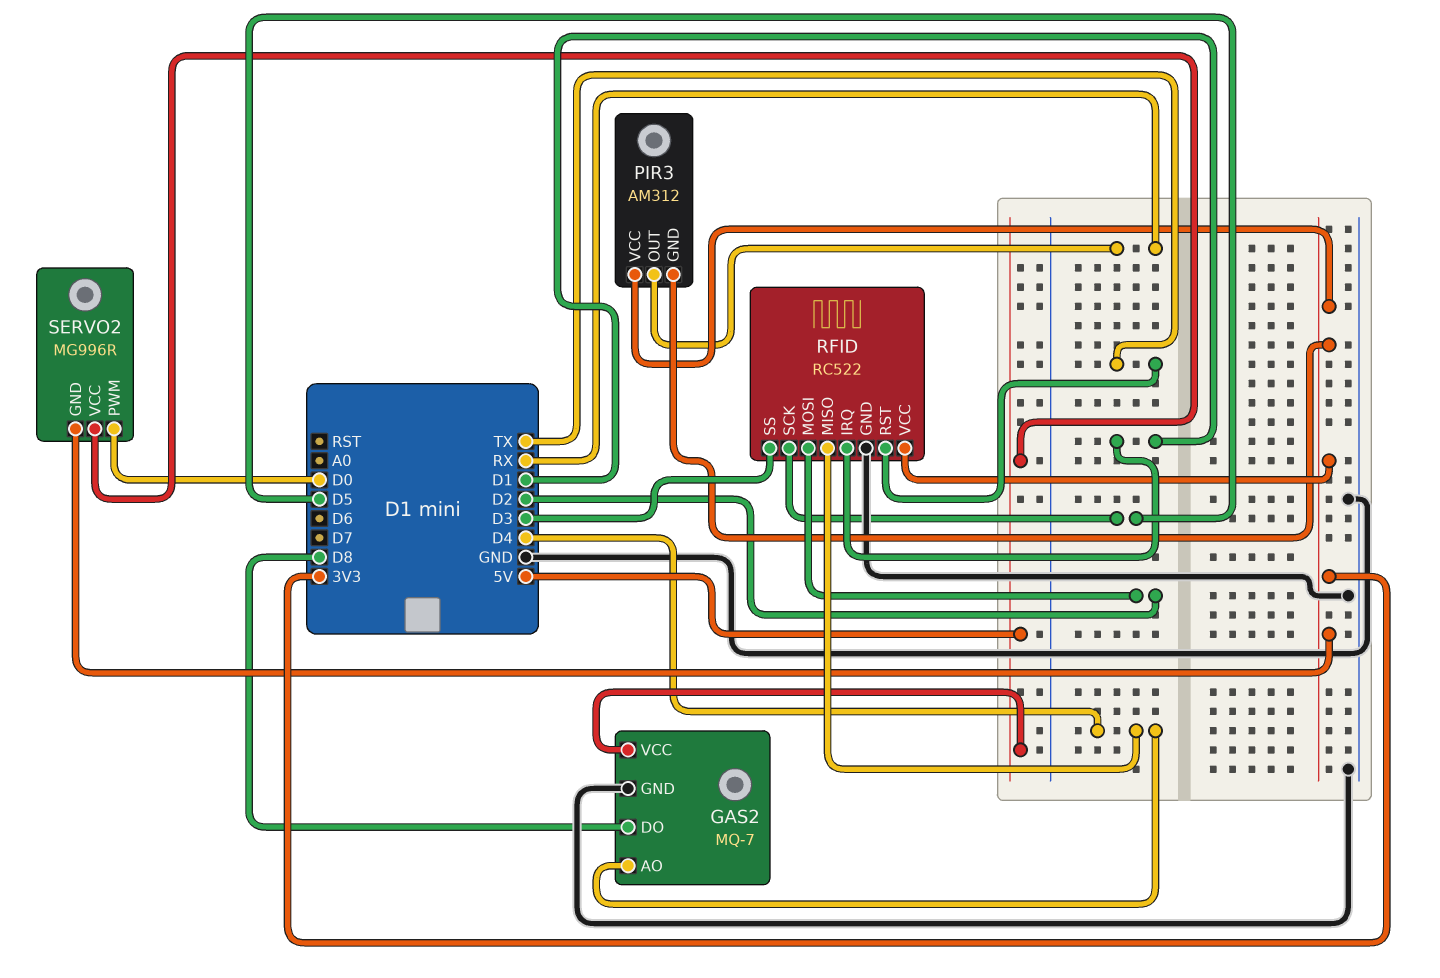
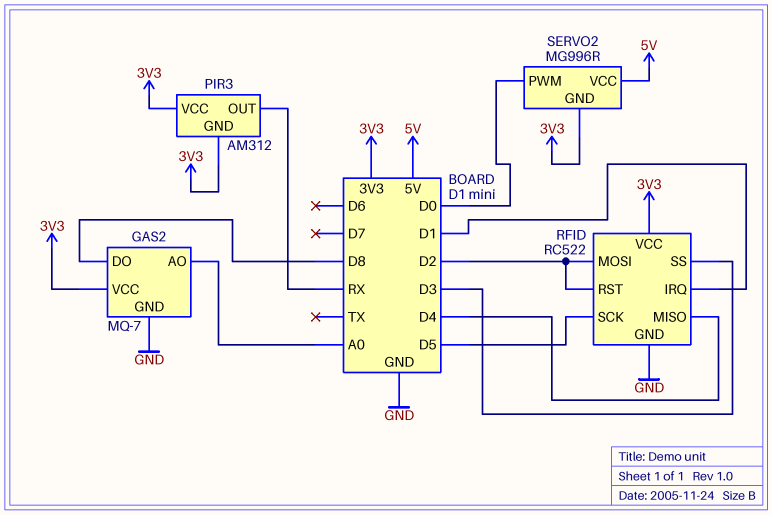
GAS2 pin AO: D4 -> A0
GAS2 pin VCC: 5V -> 3V3
RFID pin RST: TX -> D2

